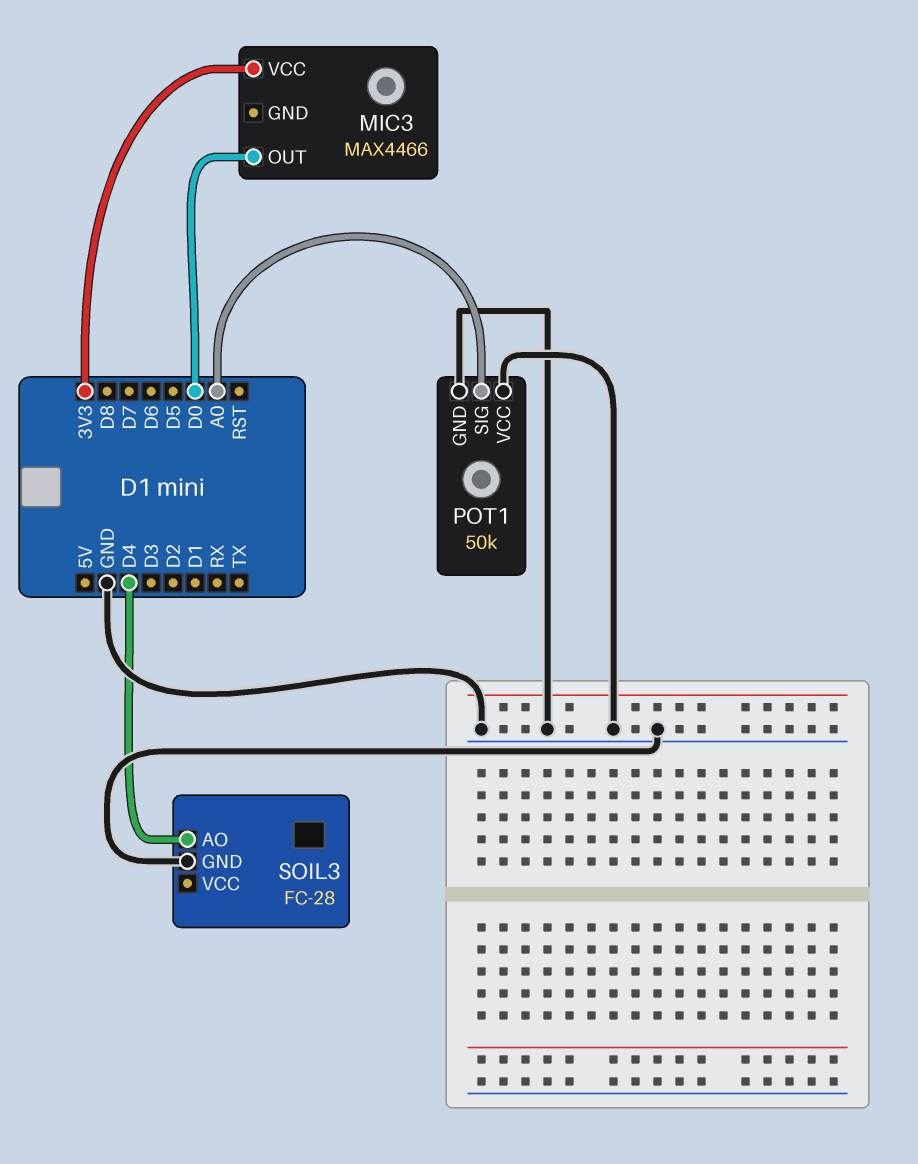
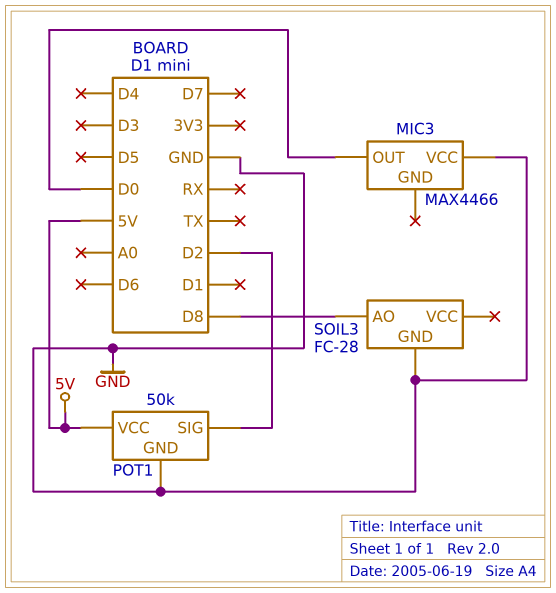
MIC3 pin VCC: 3V3 -> GND
POT1 pin SIG: A0 -> D2
POT1 pin VCC: GND -> 5V
SOIL3 pin AO: D4 -> D8

